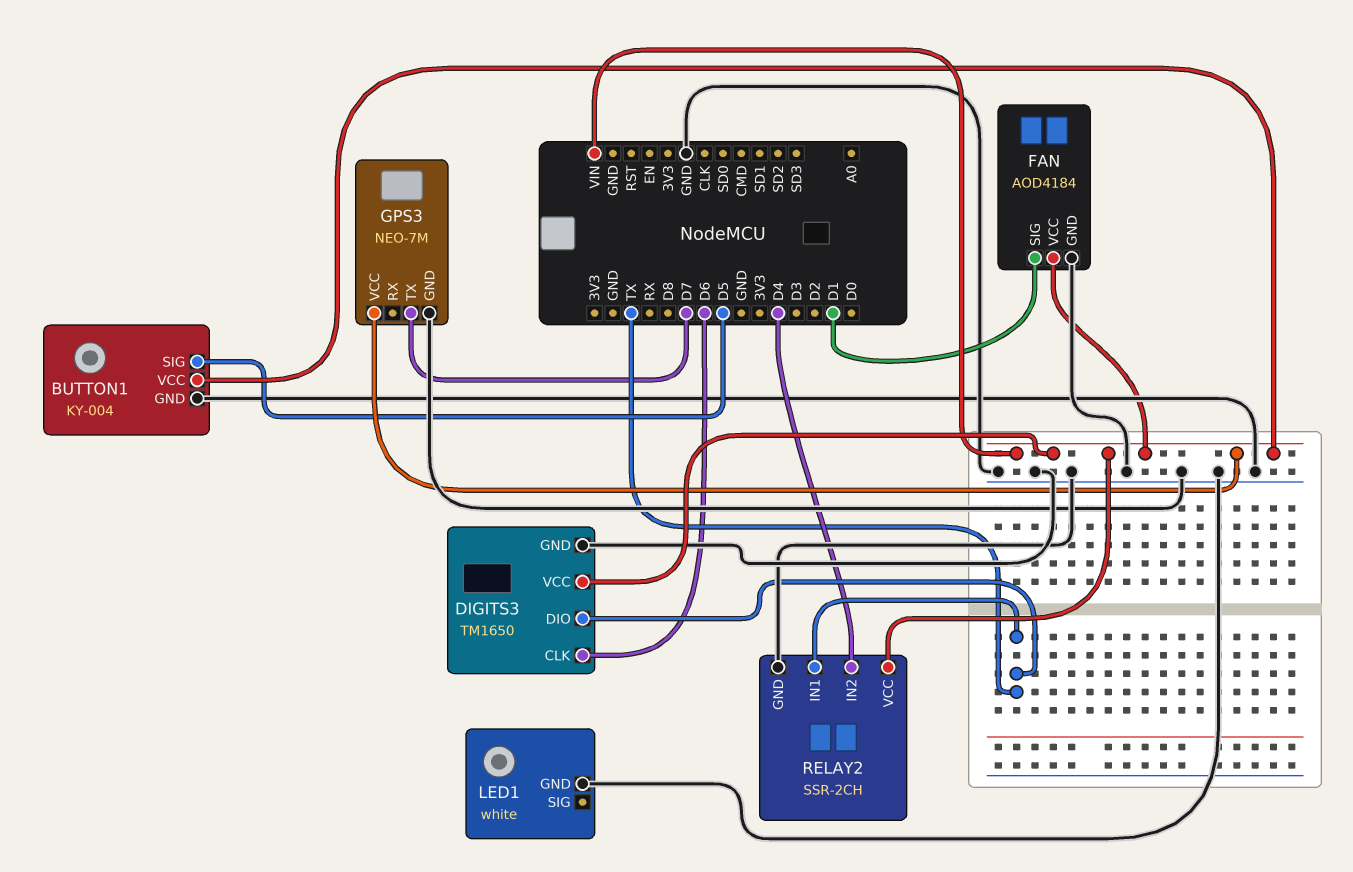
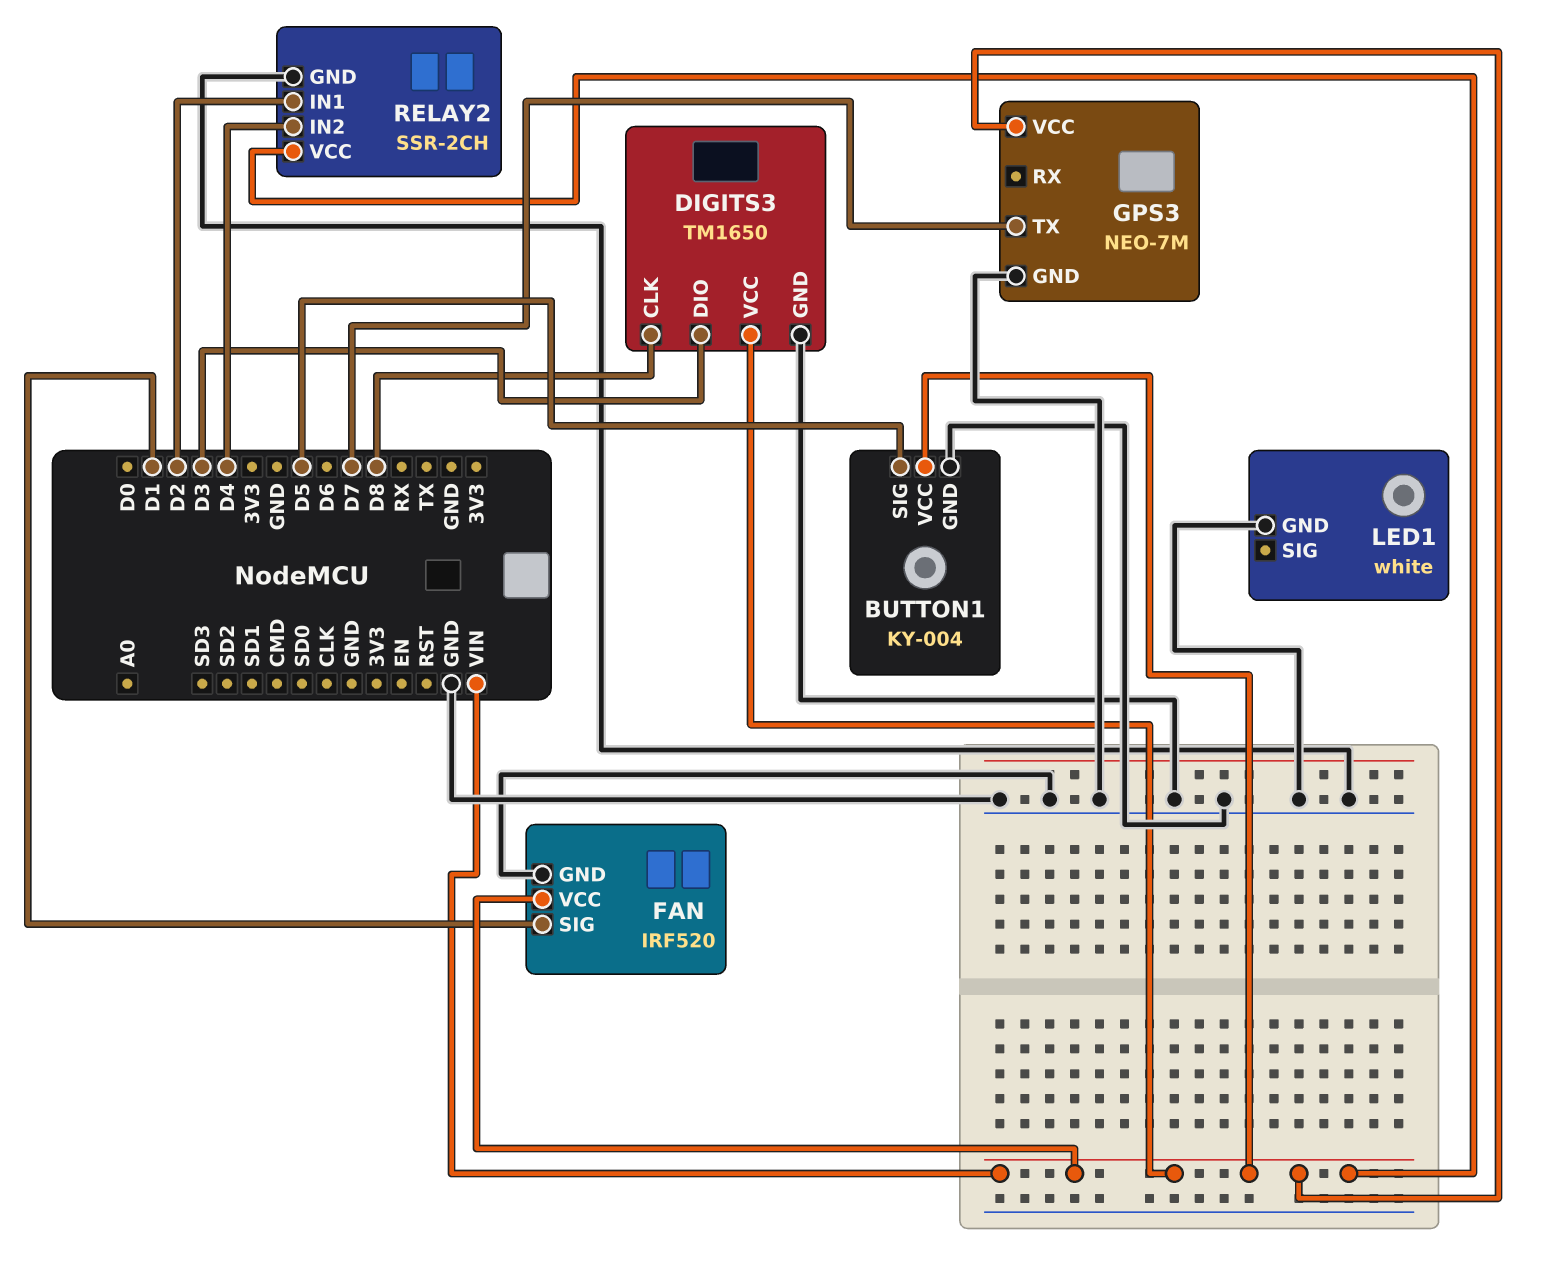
DIGITS3 pin CLK: D6 -> D8
DIGITS3 pin DIO: TX -> D3
FAN: AOD4184 -> IRF520
RELAY2 pin IN1: TX -> D2

